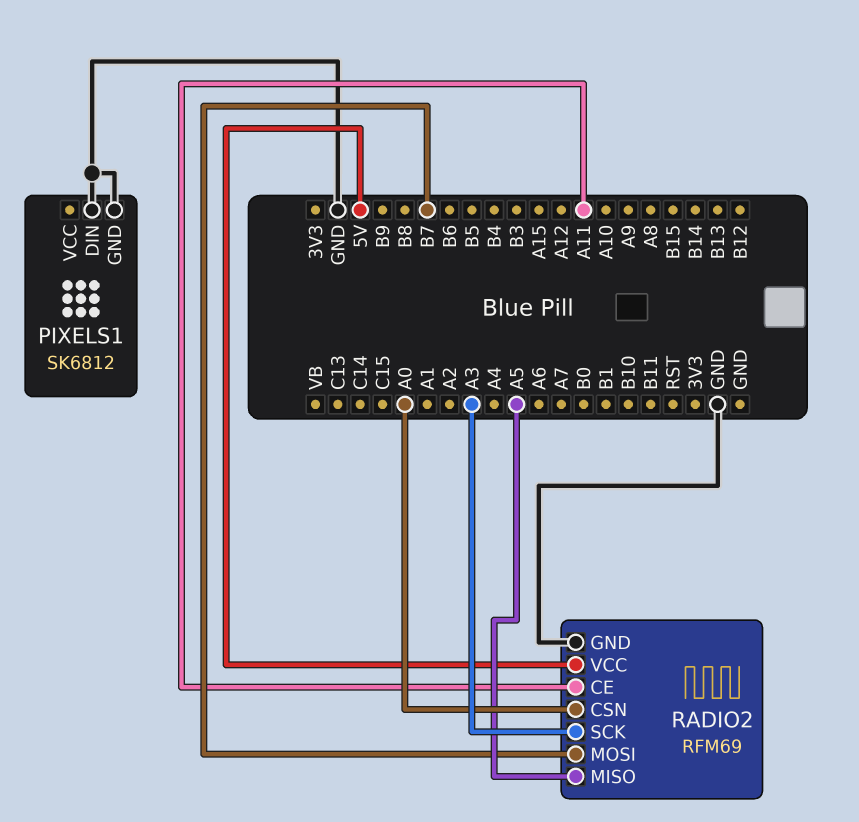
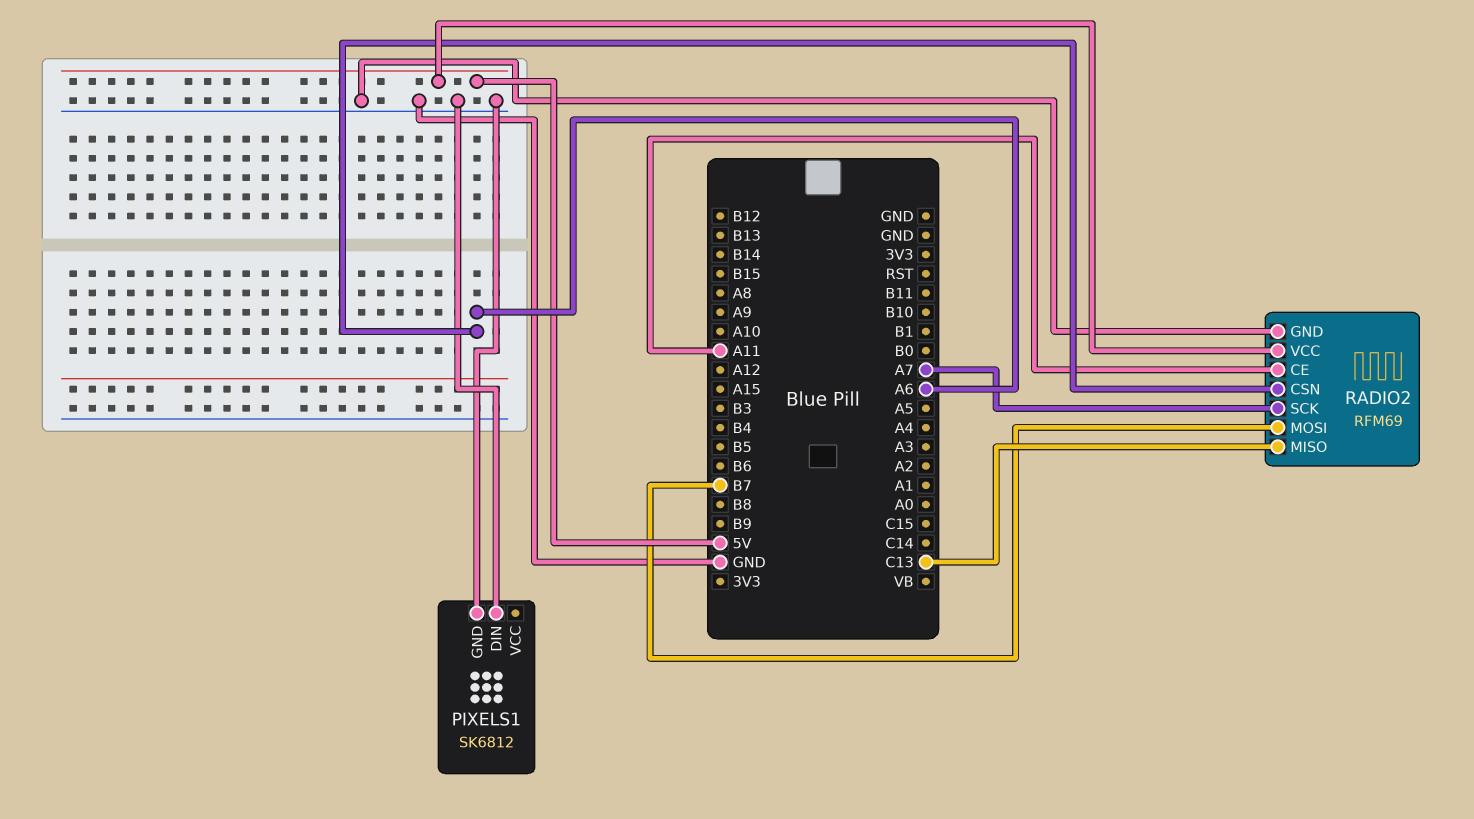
RADIO2 pin CSN: A0 -> A6
RADIO2 pin MISO: A5 -> C13
RADIO2 pin SCK: A3 -> A7

